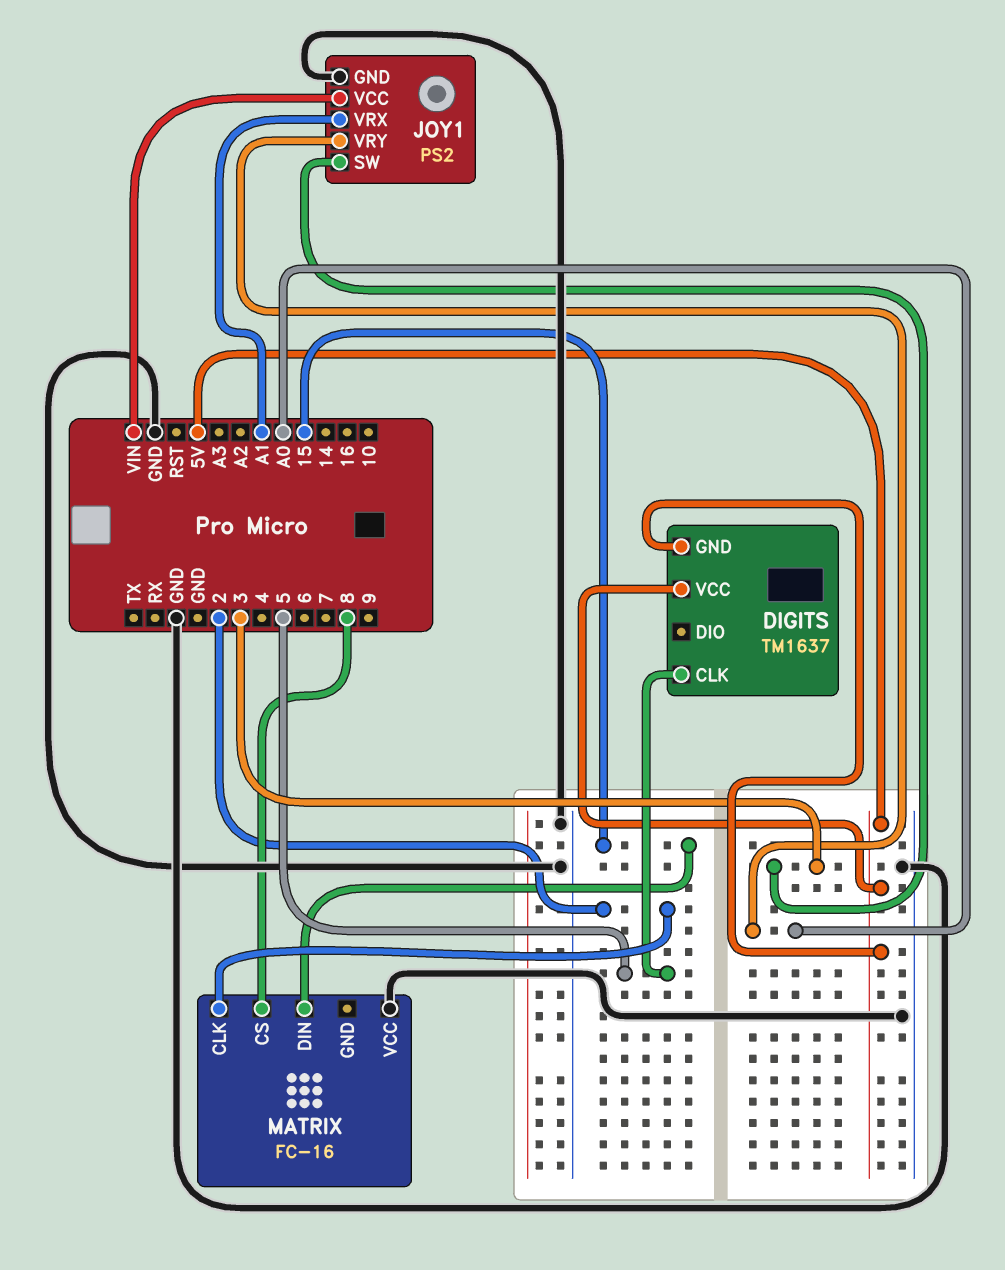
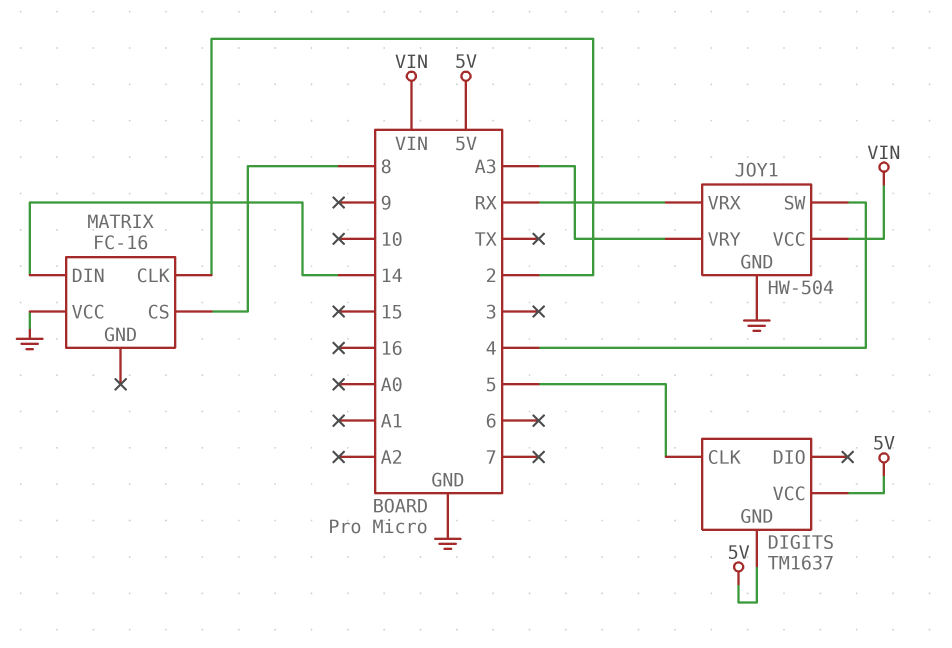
JOY1: PS2 -> HW-504
JOY1 pin SW: 3 -> 4
JOY1 pin VRX: A1 -> RX
JOY1 pin VRY: A0 -> A3
MATRIX pin DIN: 15 -> 14

